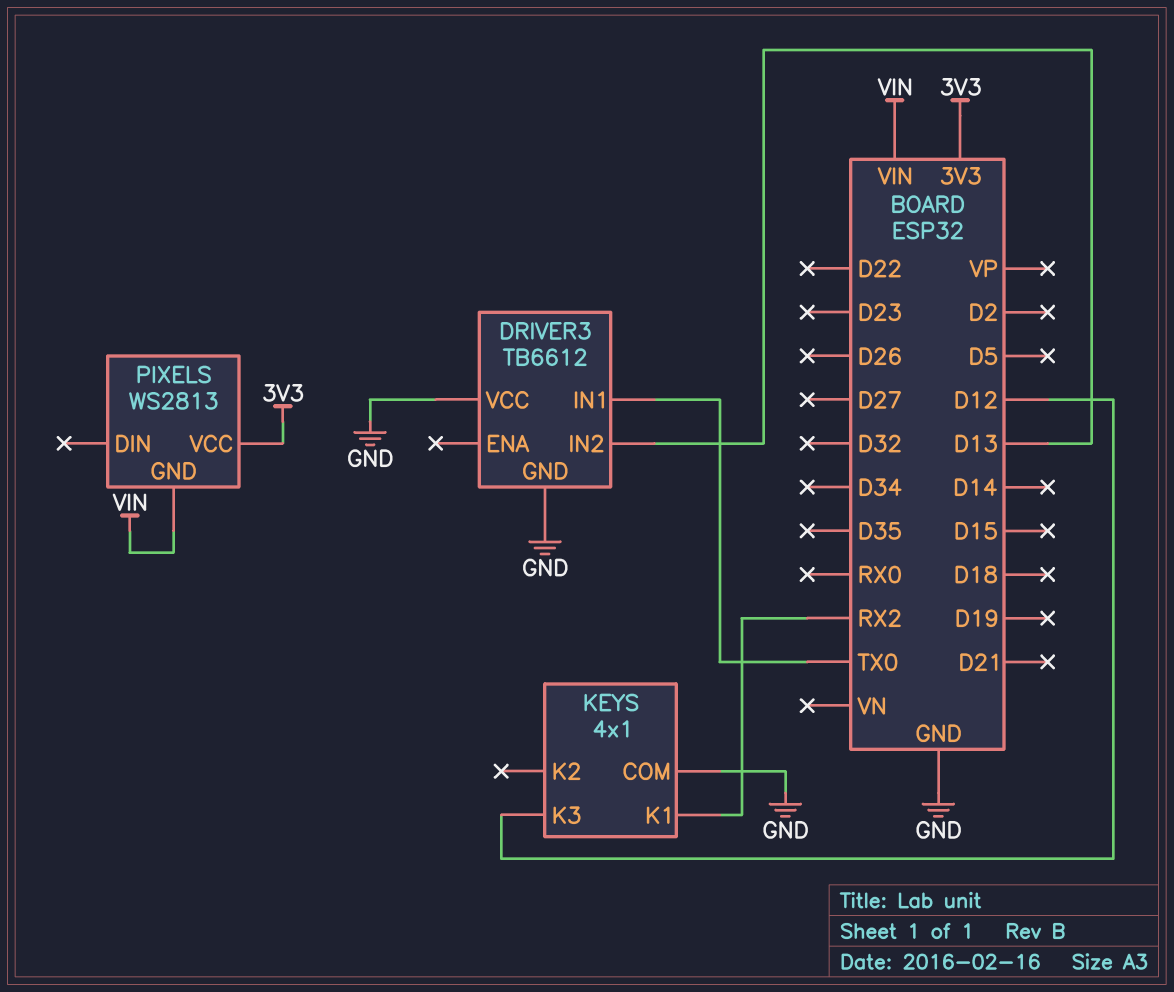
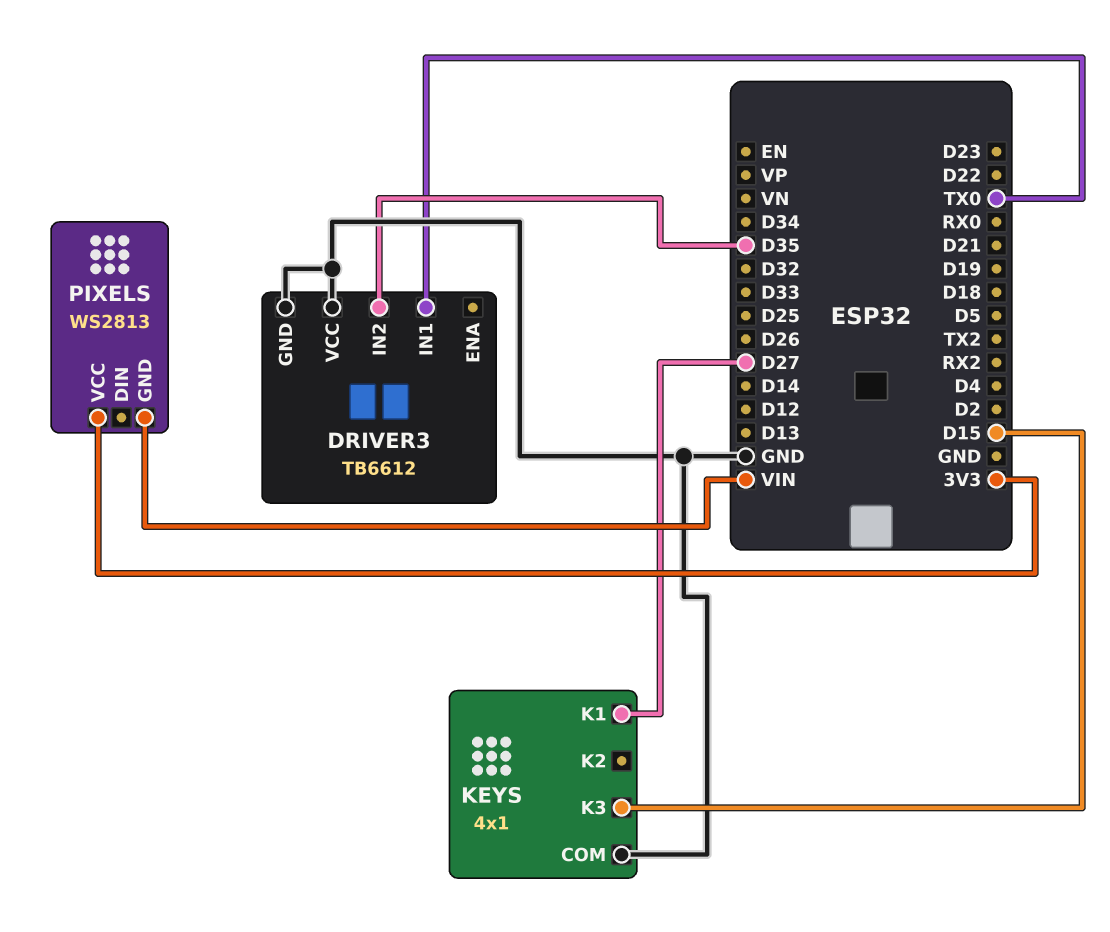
DRIVER3 pin IN2: D13 -> D35
KEYS pin K1: RX2 -> D27
KEYS pin K3: D12 -> D15

